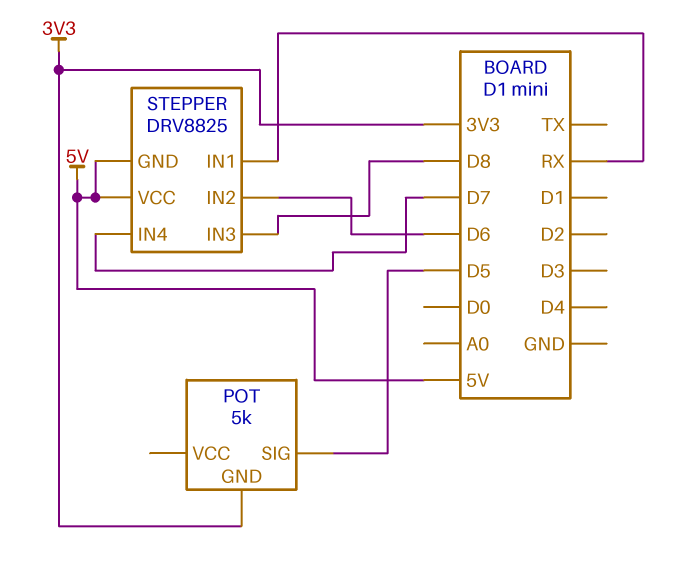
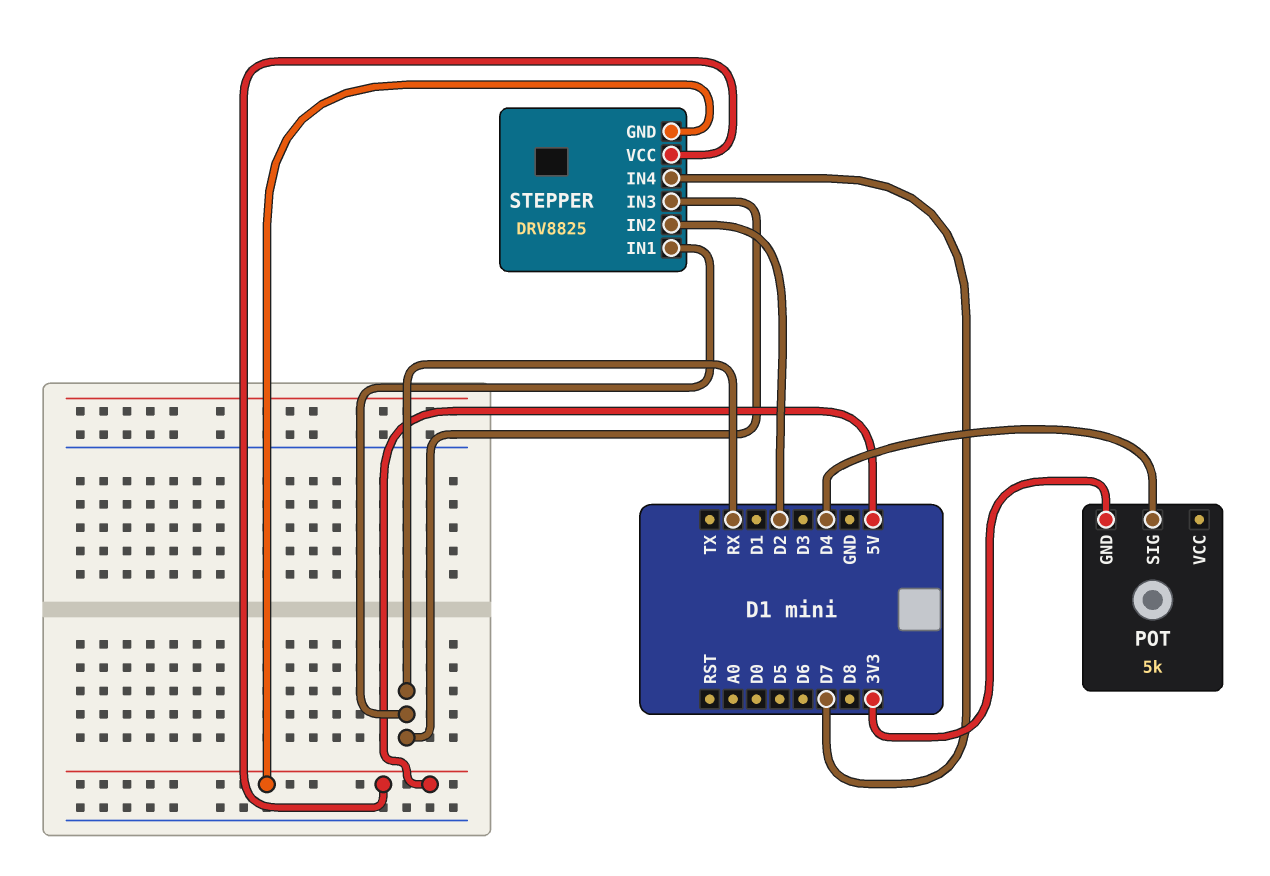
POT pin SIG: D5 -> D4
STEPPER pin IN2: D6 -> D2
STEPPER pin IN3: D8 -> RX

